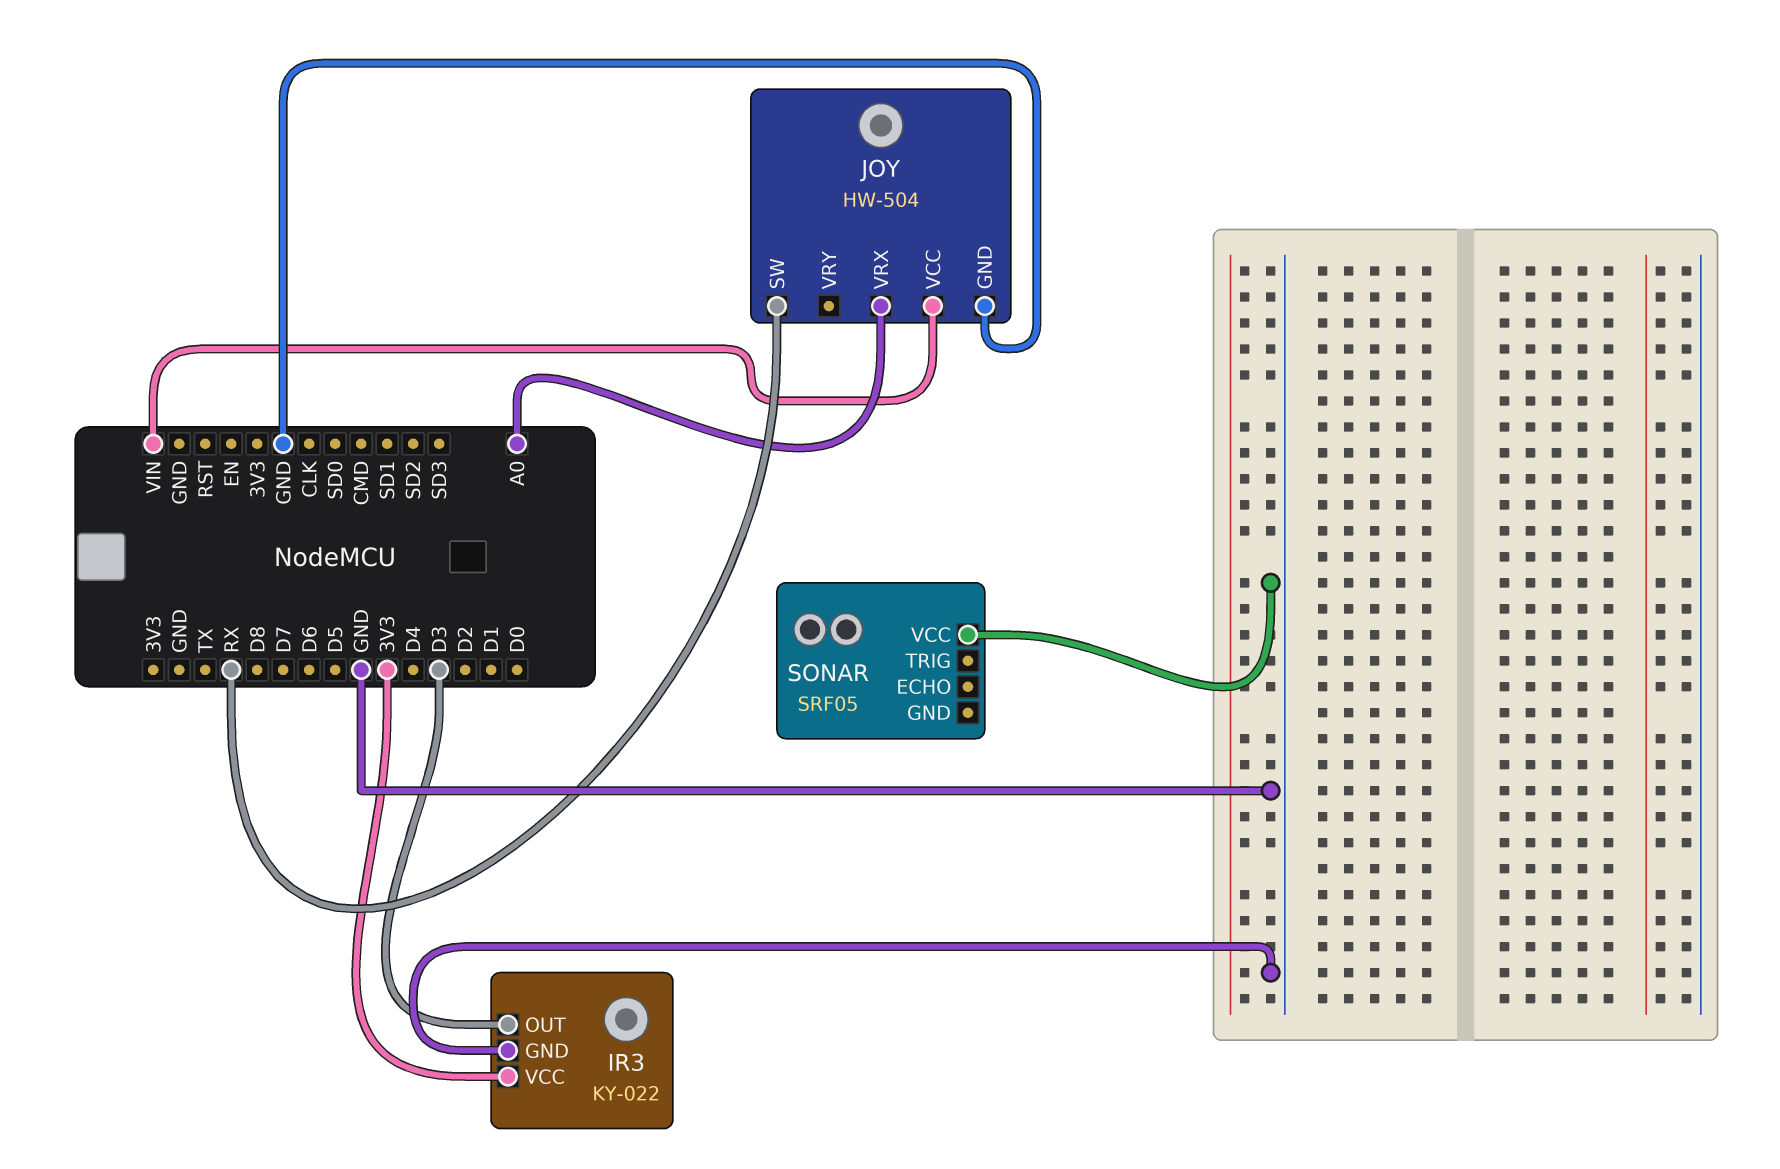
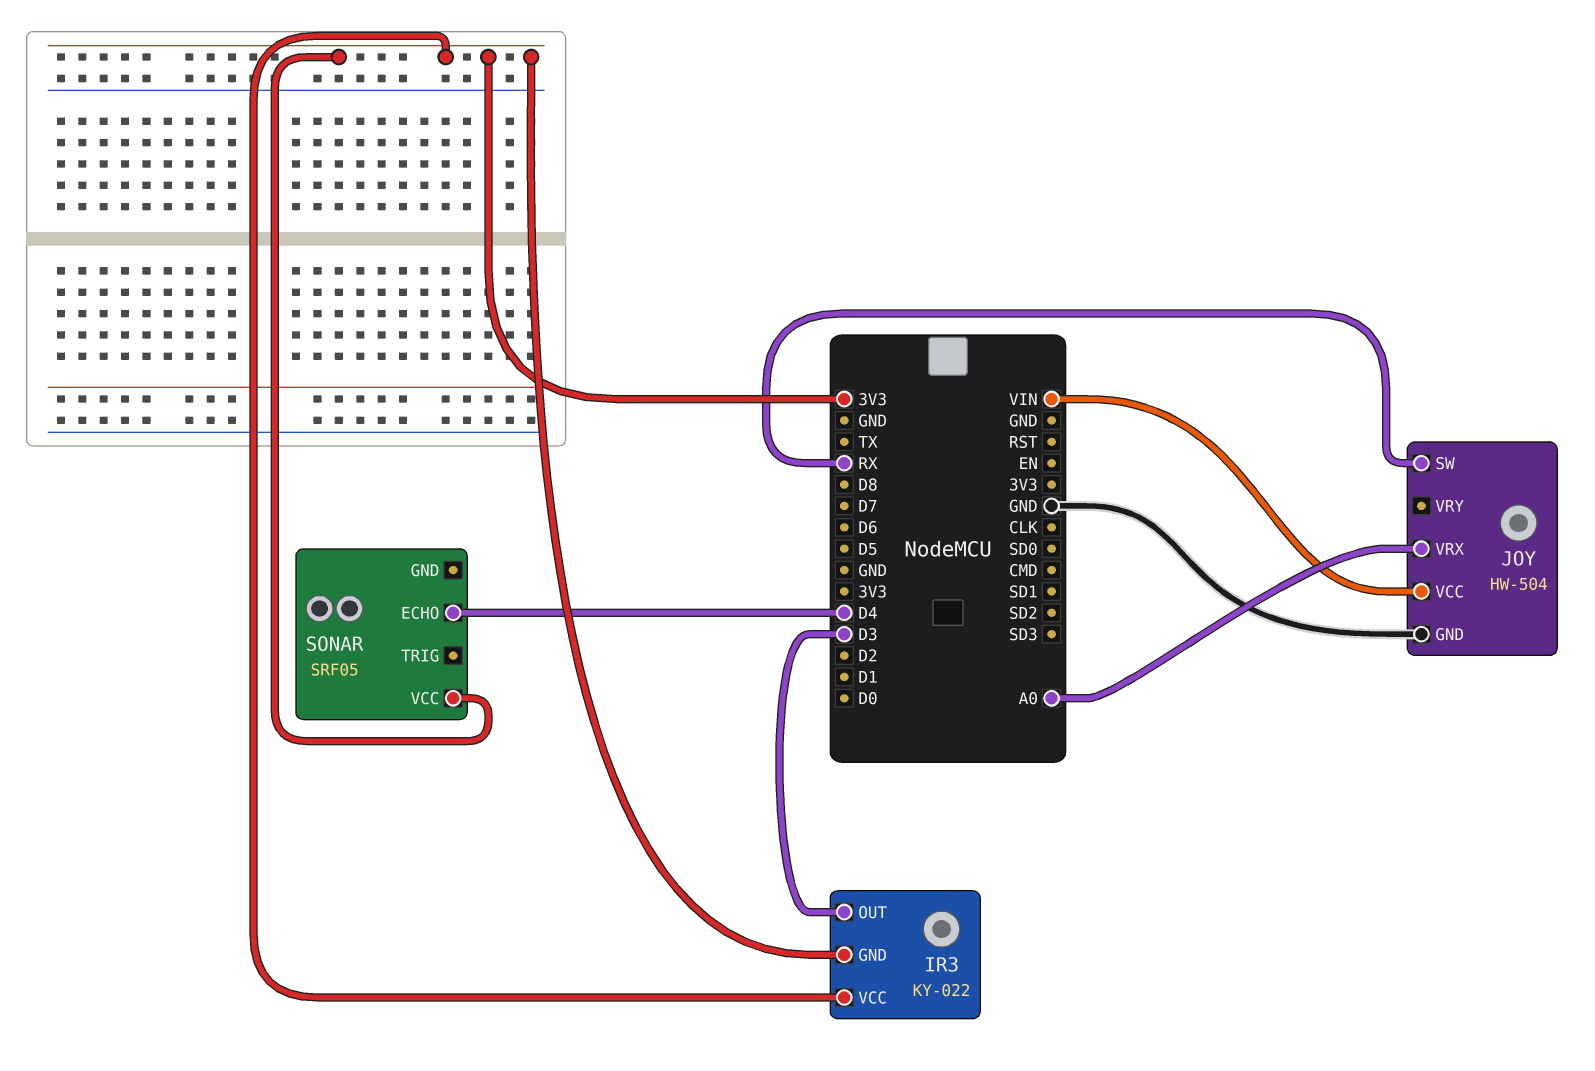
IR3 pin GND: GND -> 3V3
SONAR pin ECHO: none -> D4
SONAR pin VCC: GND -> 3V3

